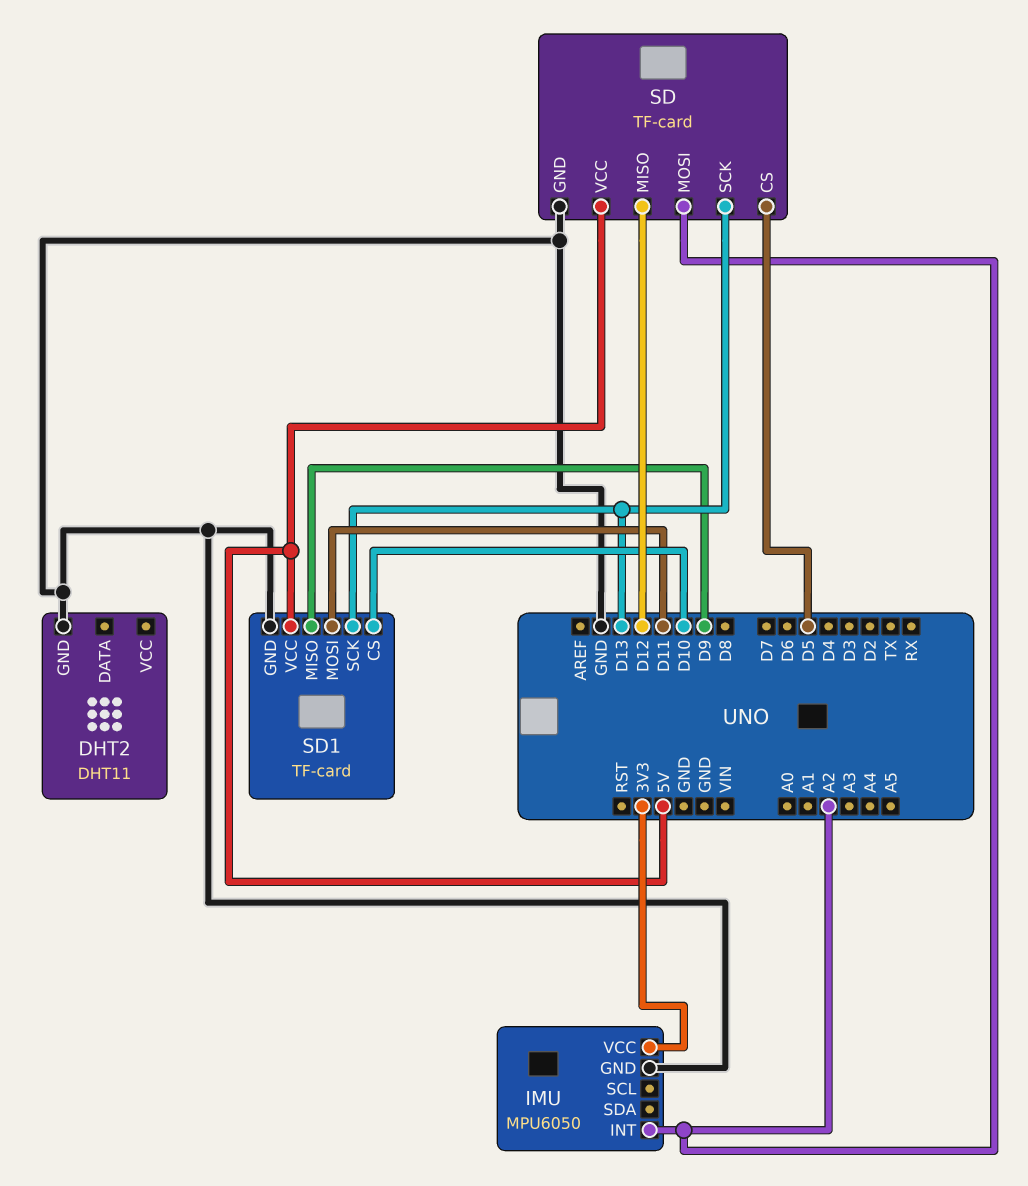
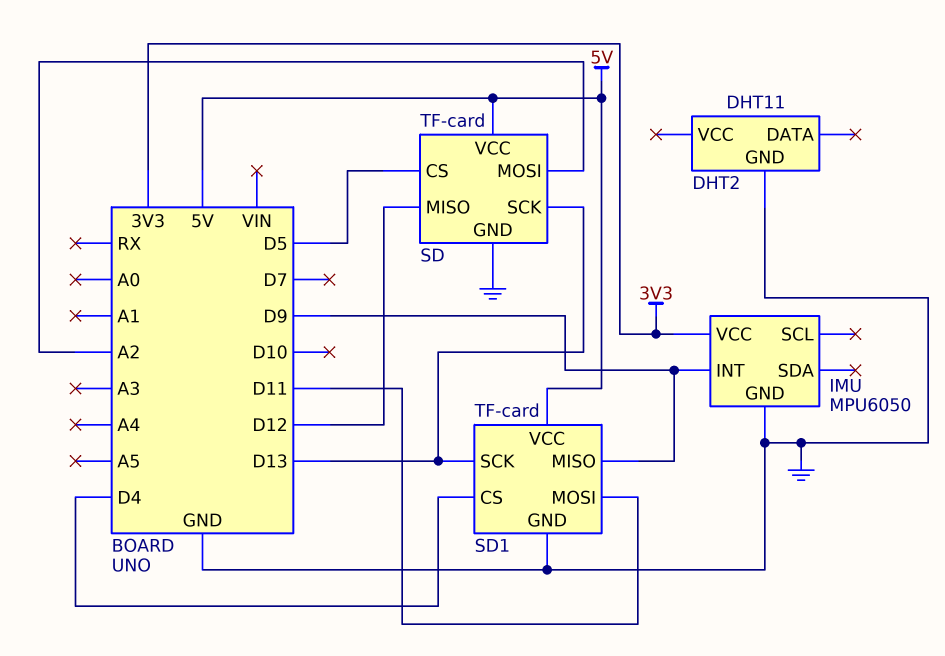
IMU pin INT: A2 -> D9
SD1 pin CS: D10 -> D4

